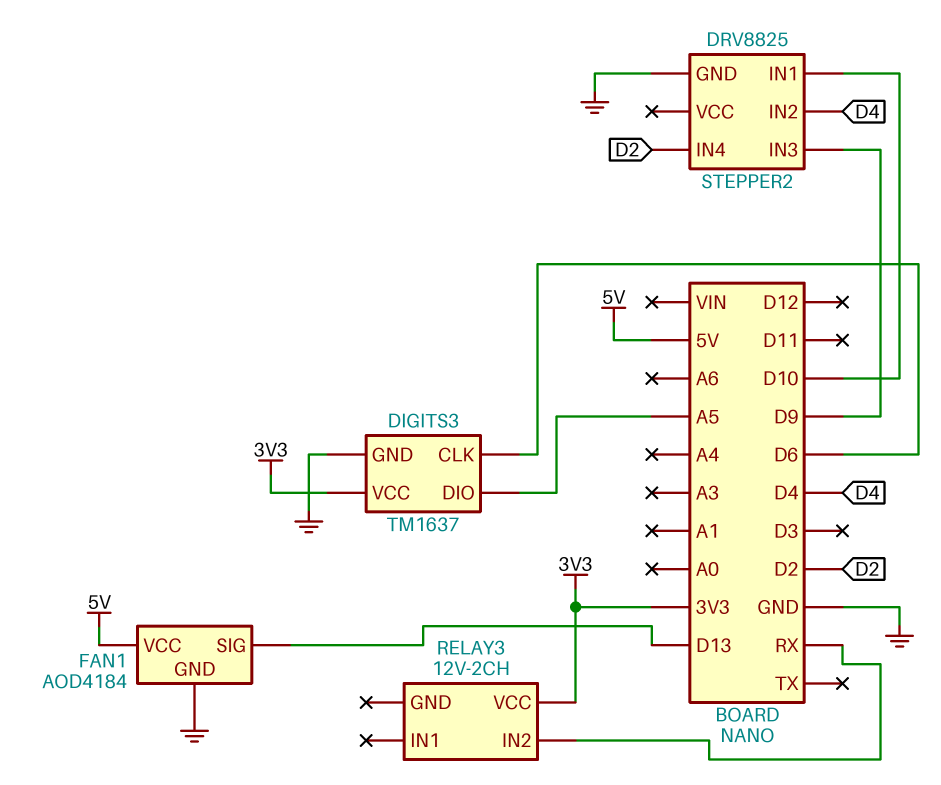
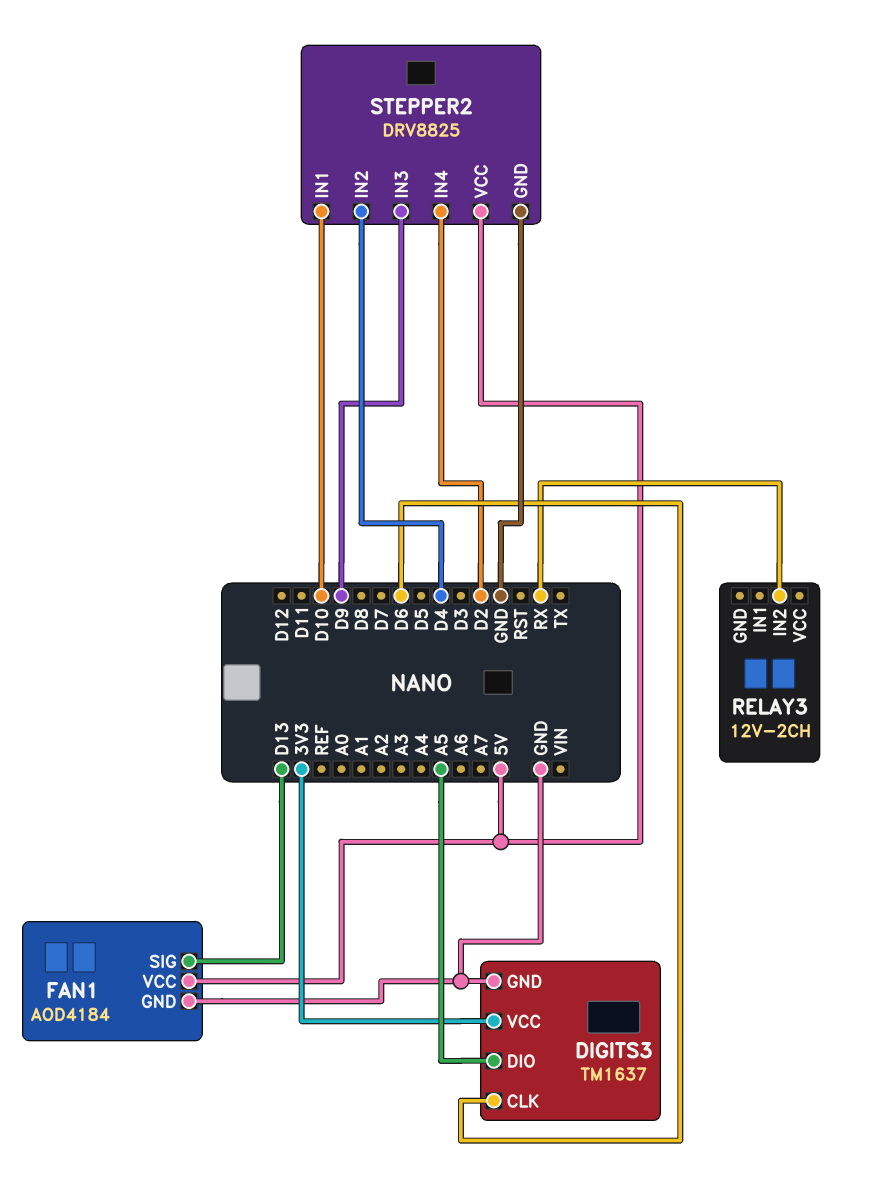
RELAY3 pin VCC: 3V3 -> none
STEPPER2 pin VCC: none -> 5V

